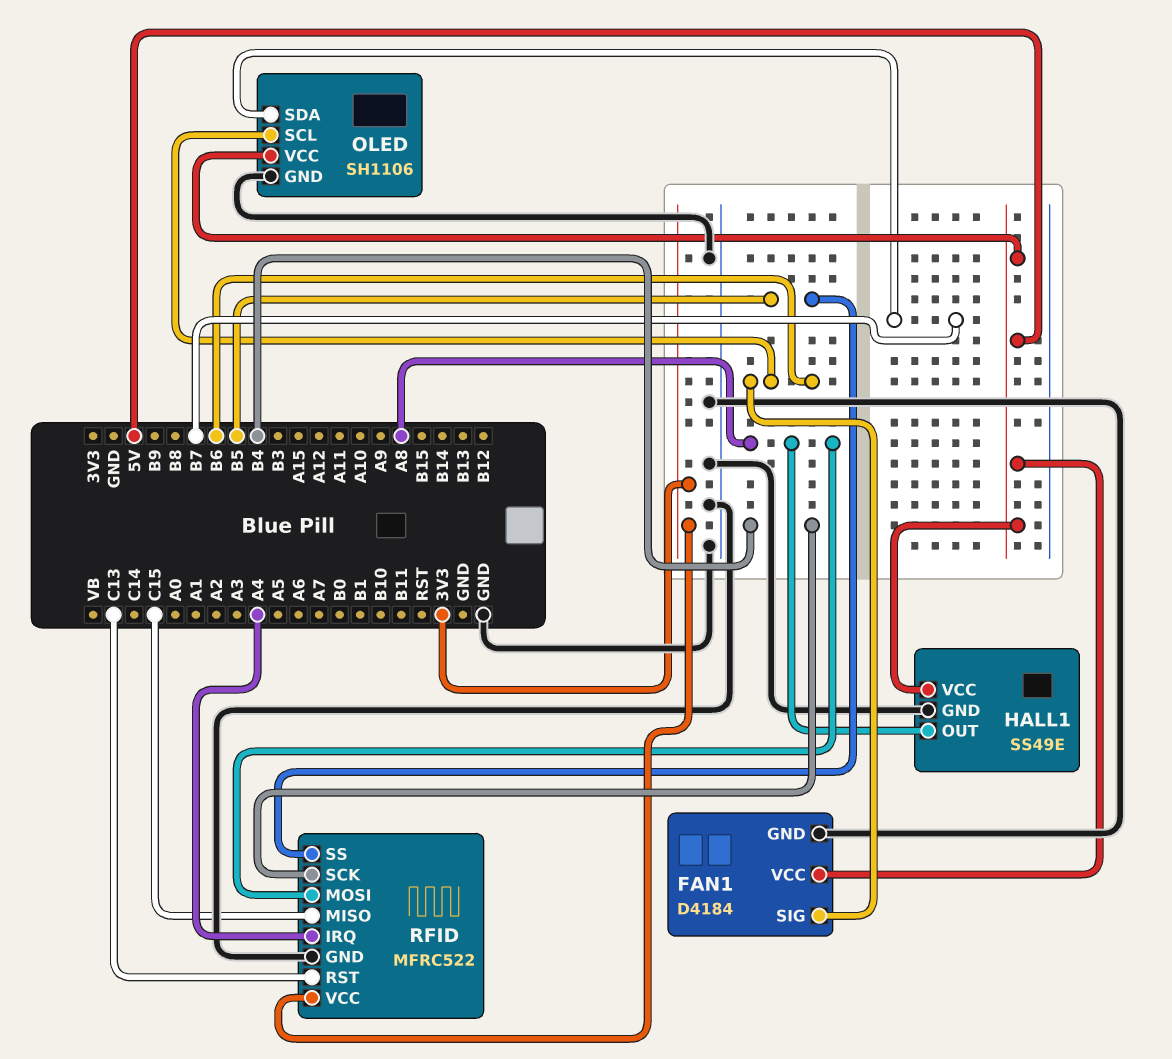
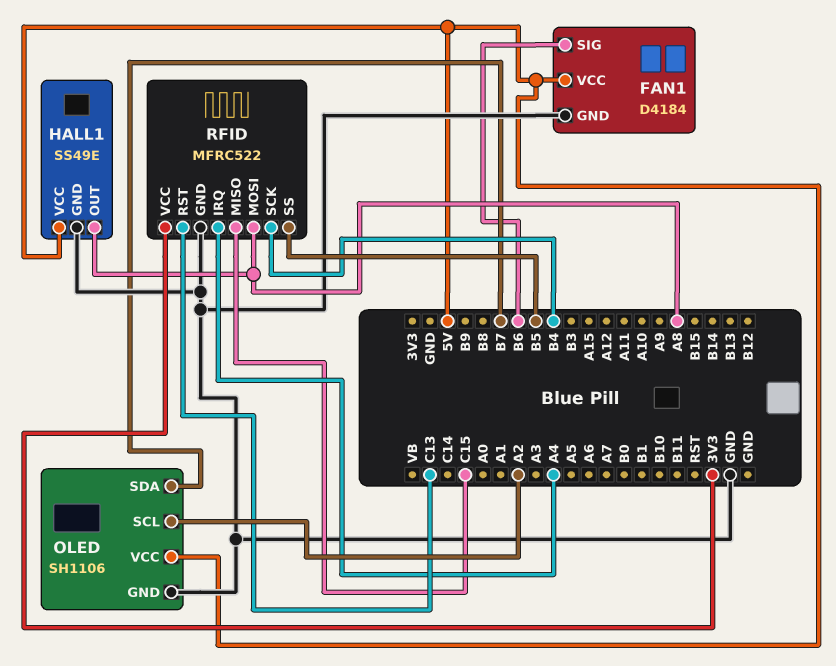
OLED pin SCL: B6 -> A2

